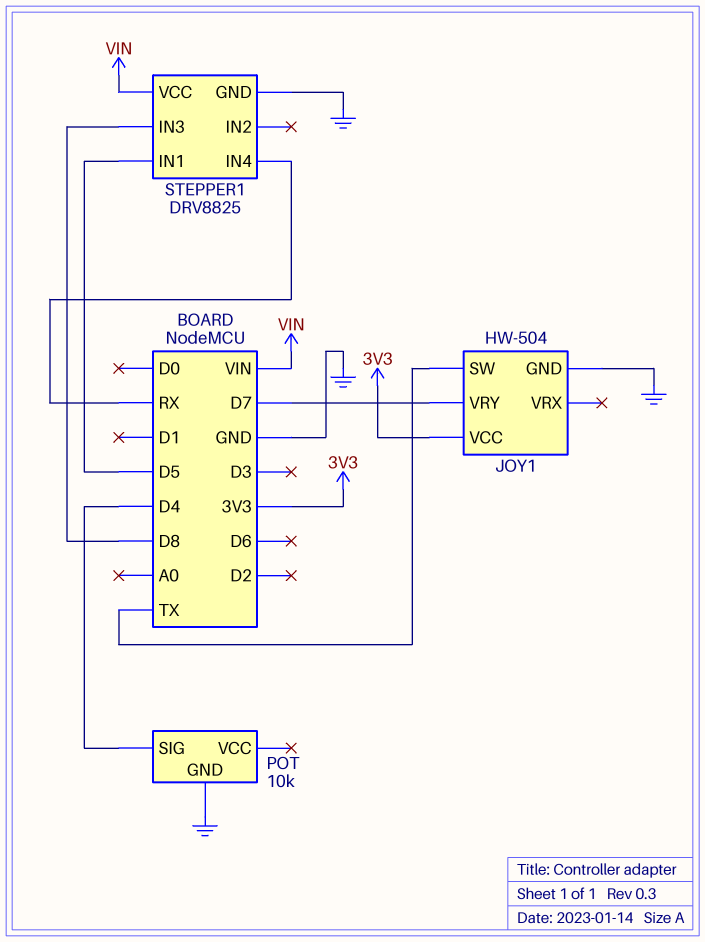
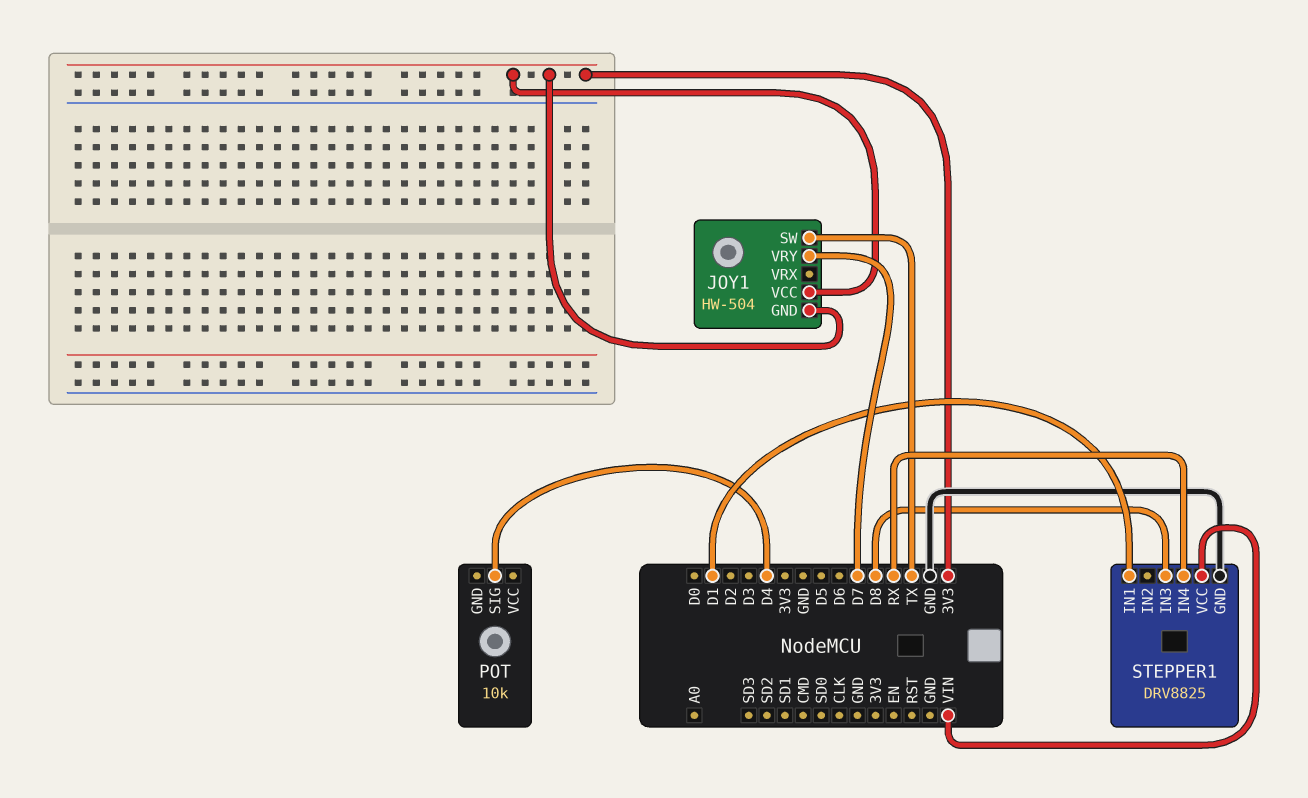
JOY1 pin GND: GND -> 3V3
POT pin GND: GND -> none
STEPPER1 pin IN1: D5 -> D1

